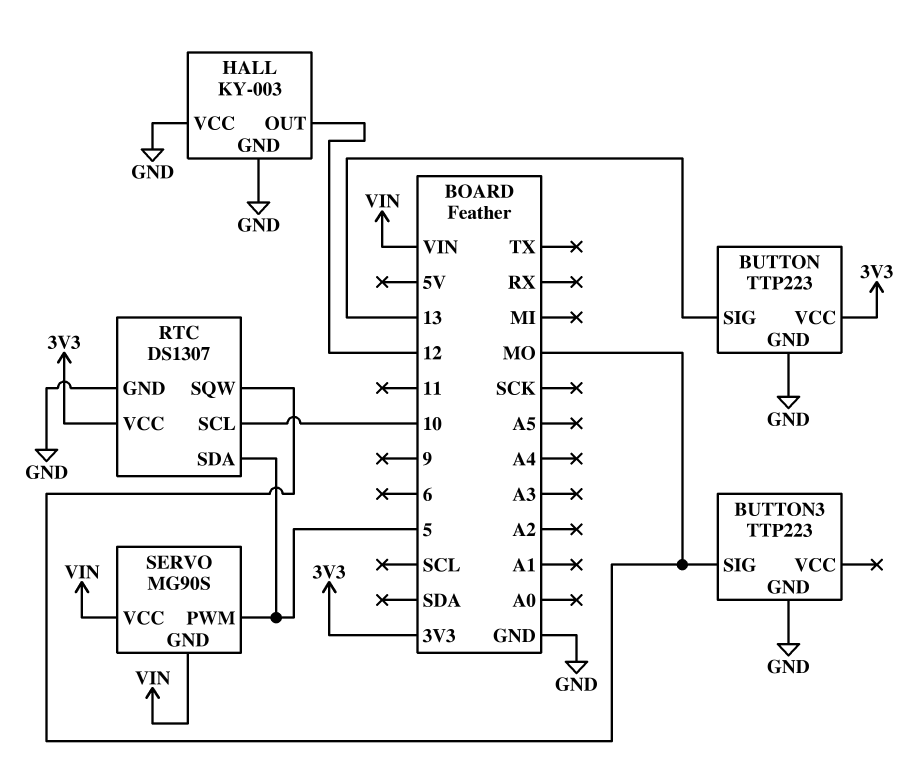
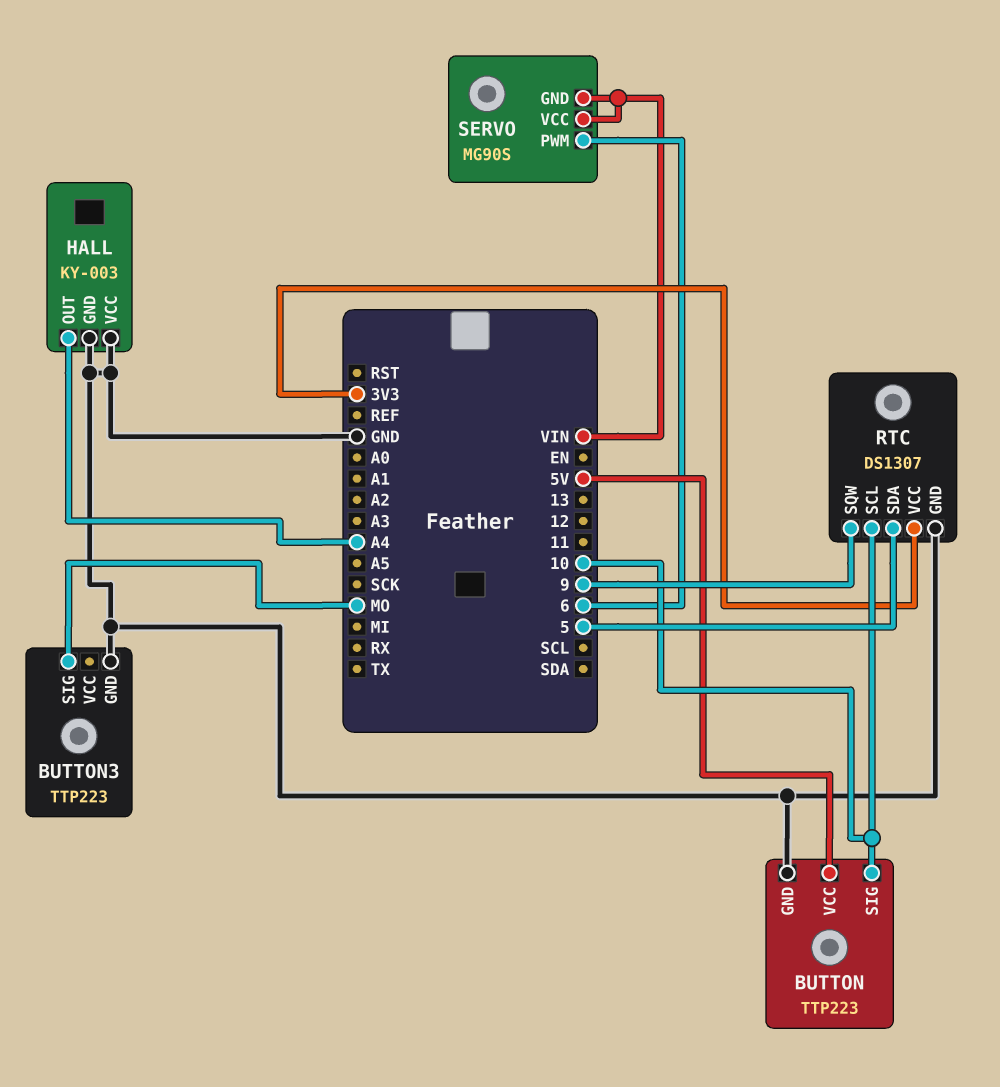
BUTTON pin SIG: 13 -> 10
BUTTON pin VCC: 3V3 -> 5V
HALL pin OUT: 12 -> A4
RTC pin SQW: MO -> 9
SERVO pin PWM: 5 -> 6

